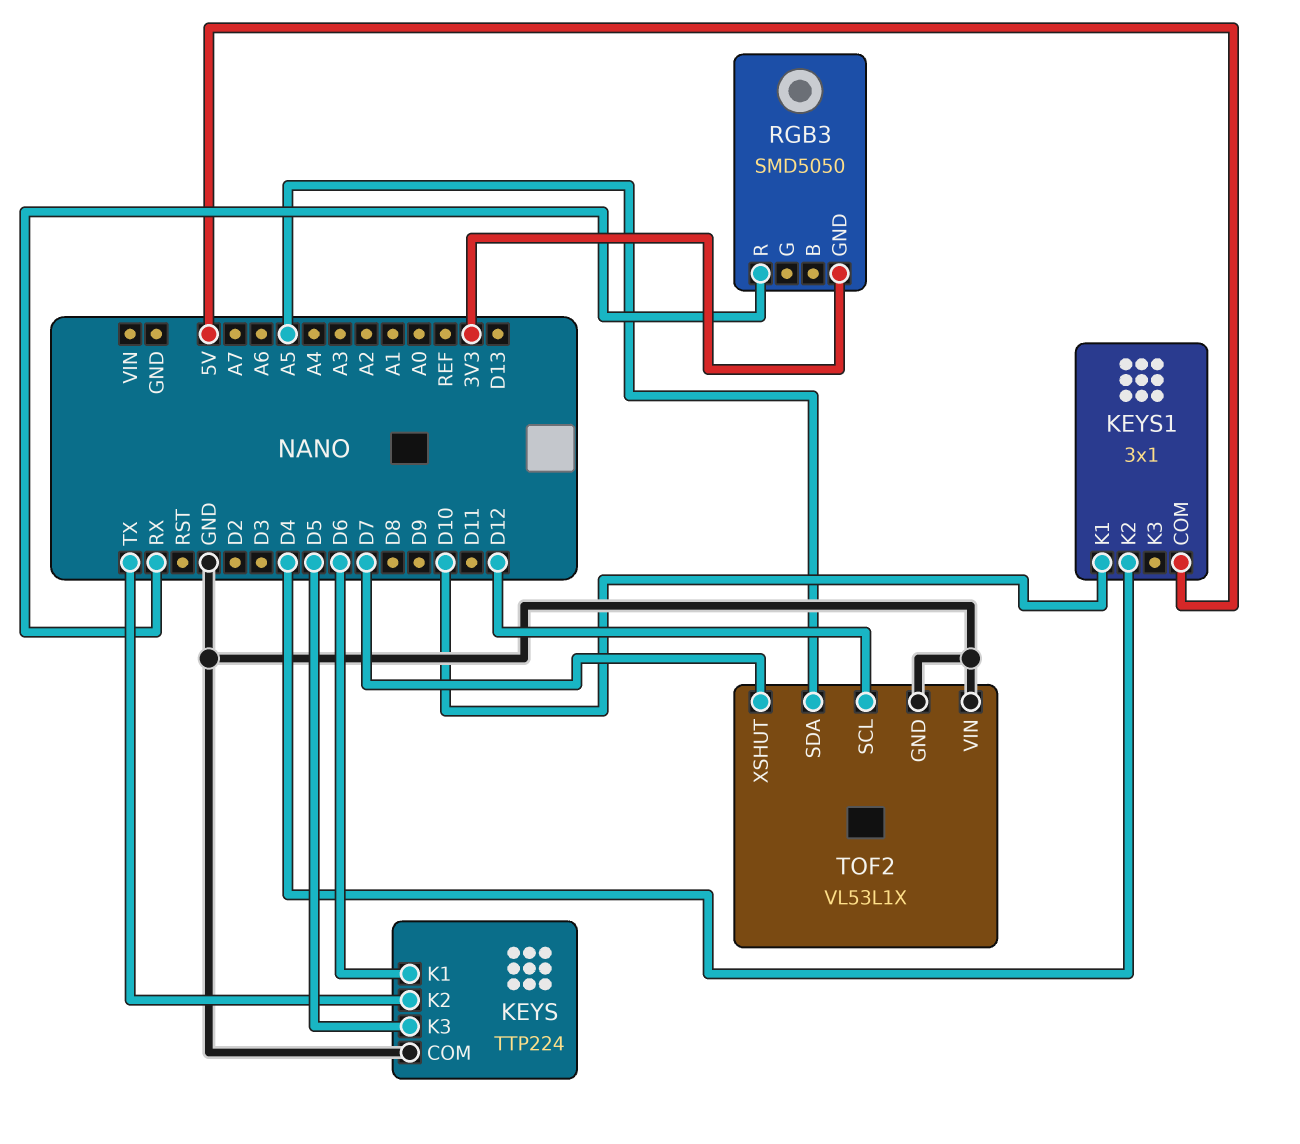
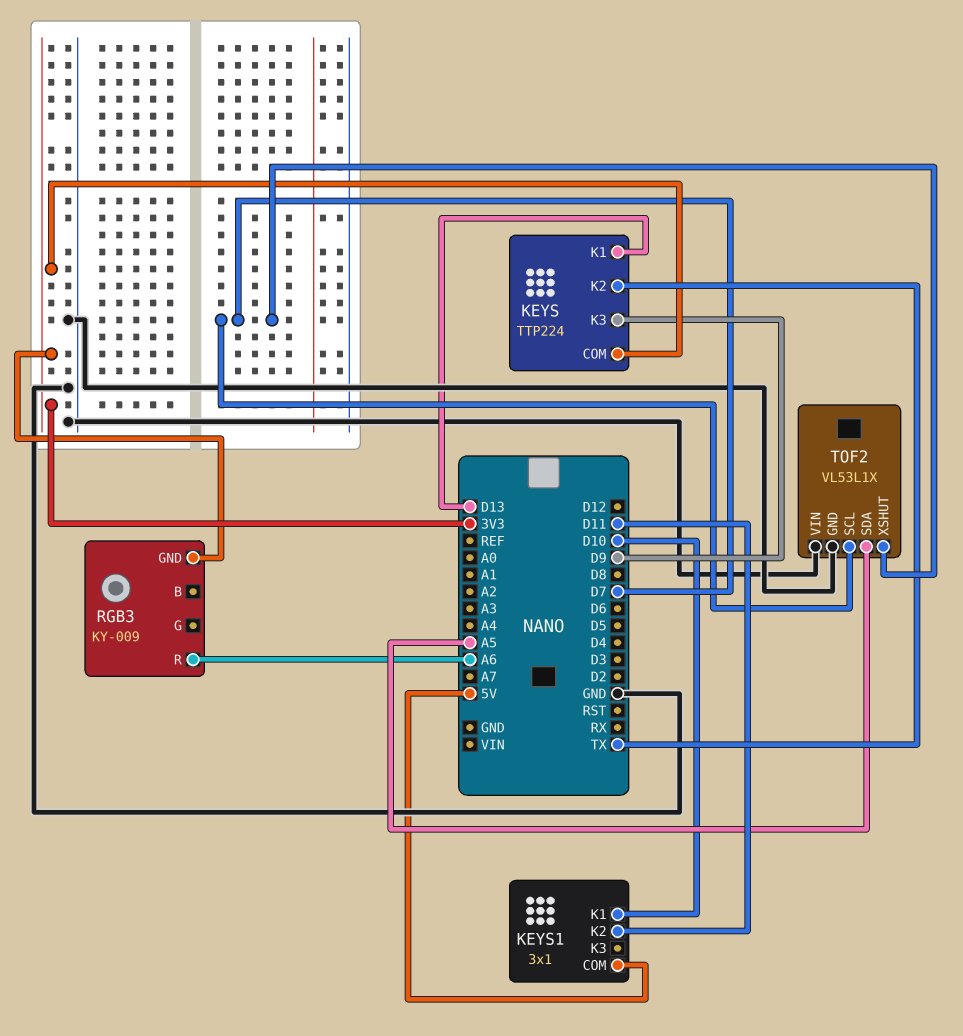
KEYS pin COM: GND -> 3V3
KEYS pin K1: D6 -> D13
KEYS pin K3: D5 -> D9
KEYS1 pin K2: D4 -> D11
RGB3: SMD5050 -> KY-009
RGB3 pin R: RX -> A6
TOF2 pin SCL: D12 -> D7

